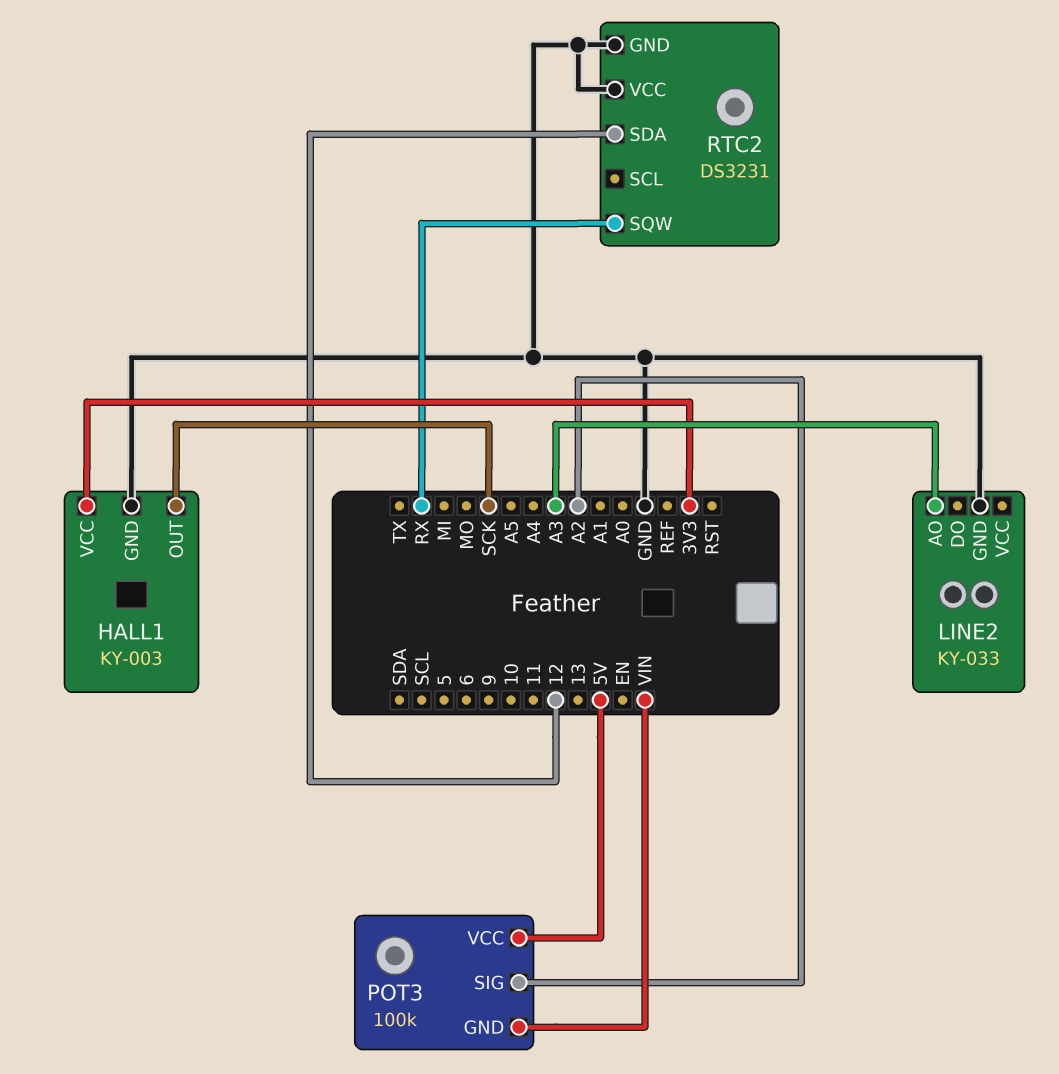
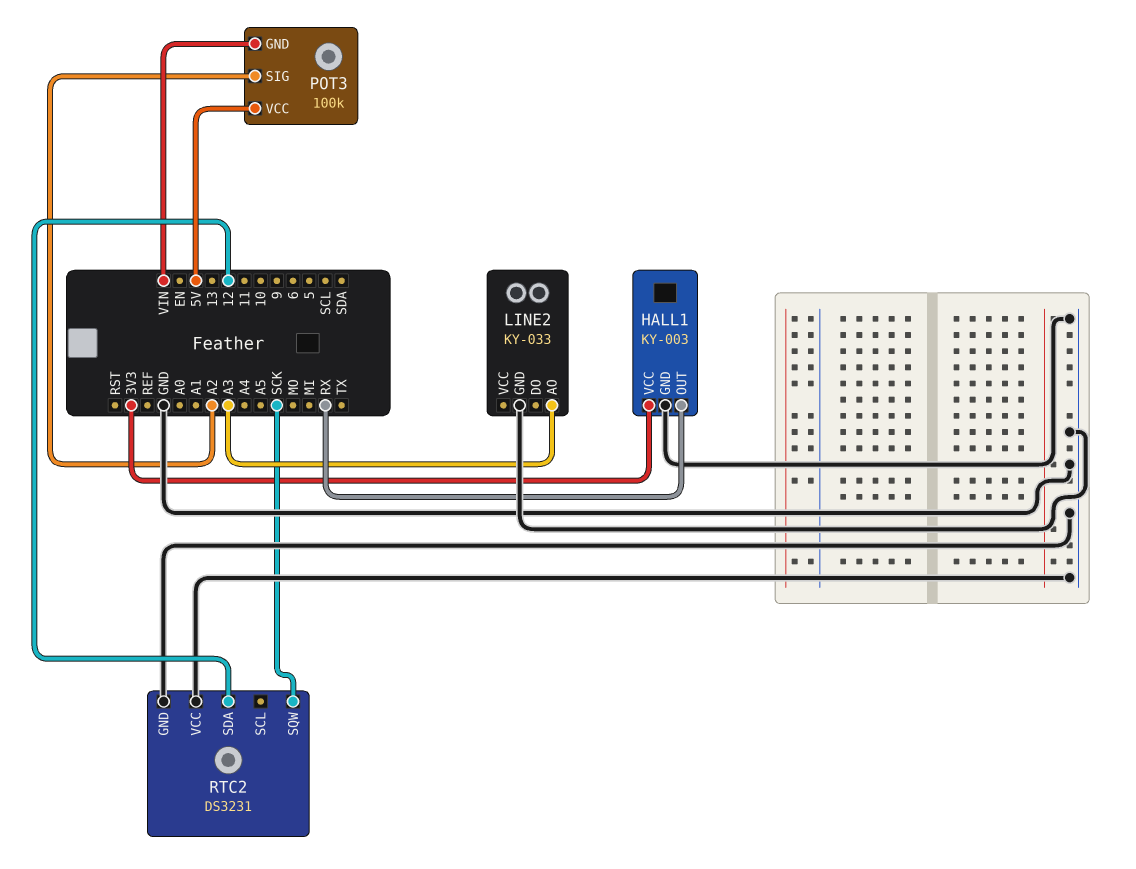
HALL1 pin OUT: SCK -> RX
RTC2 pin SQW: RX -> SCK

